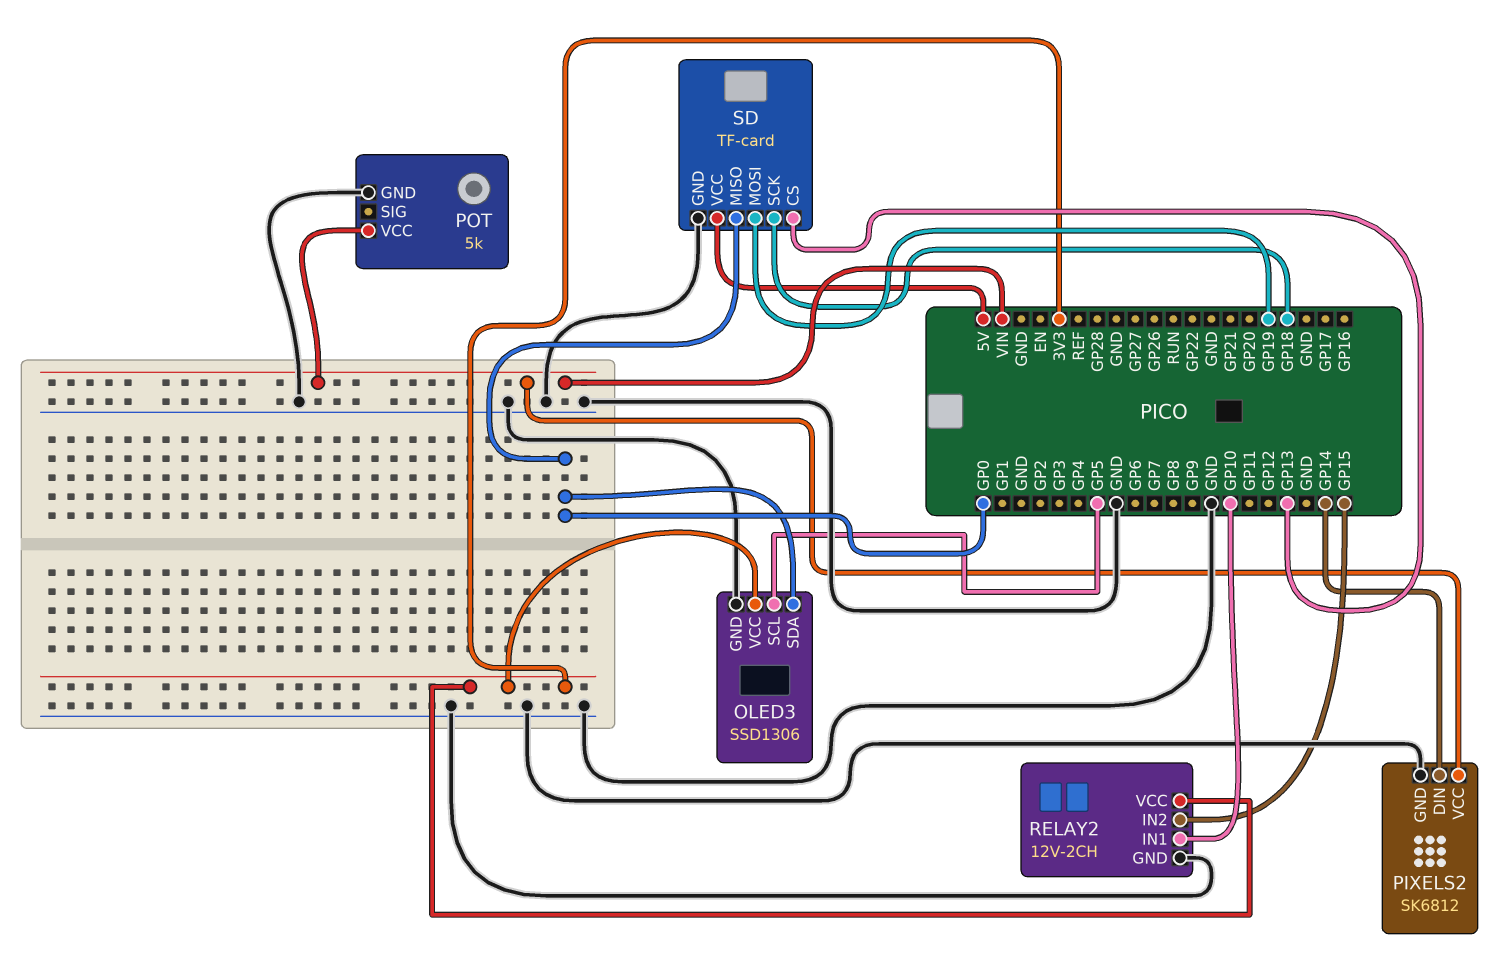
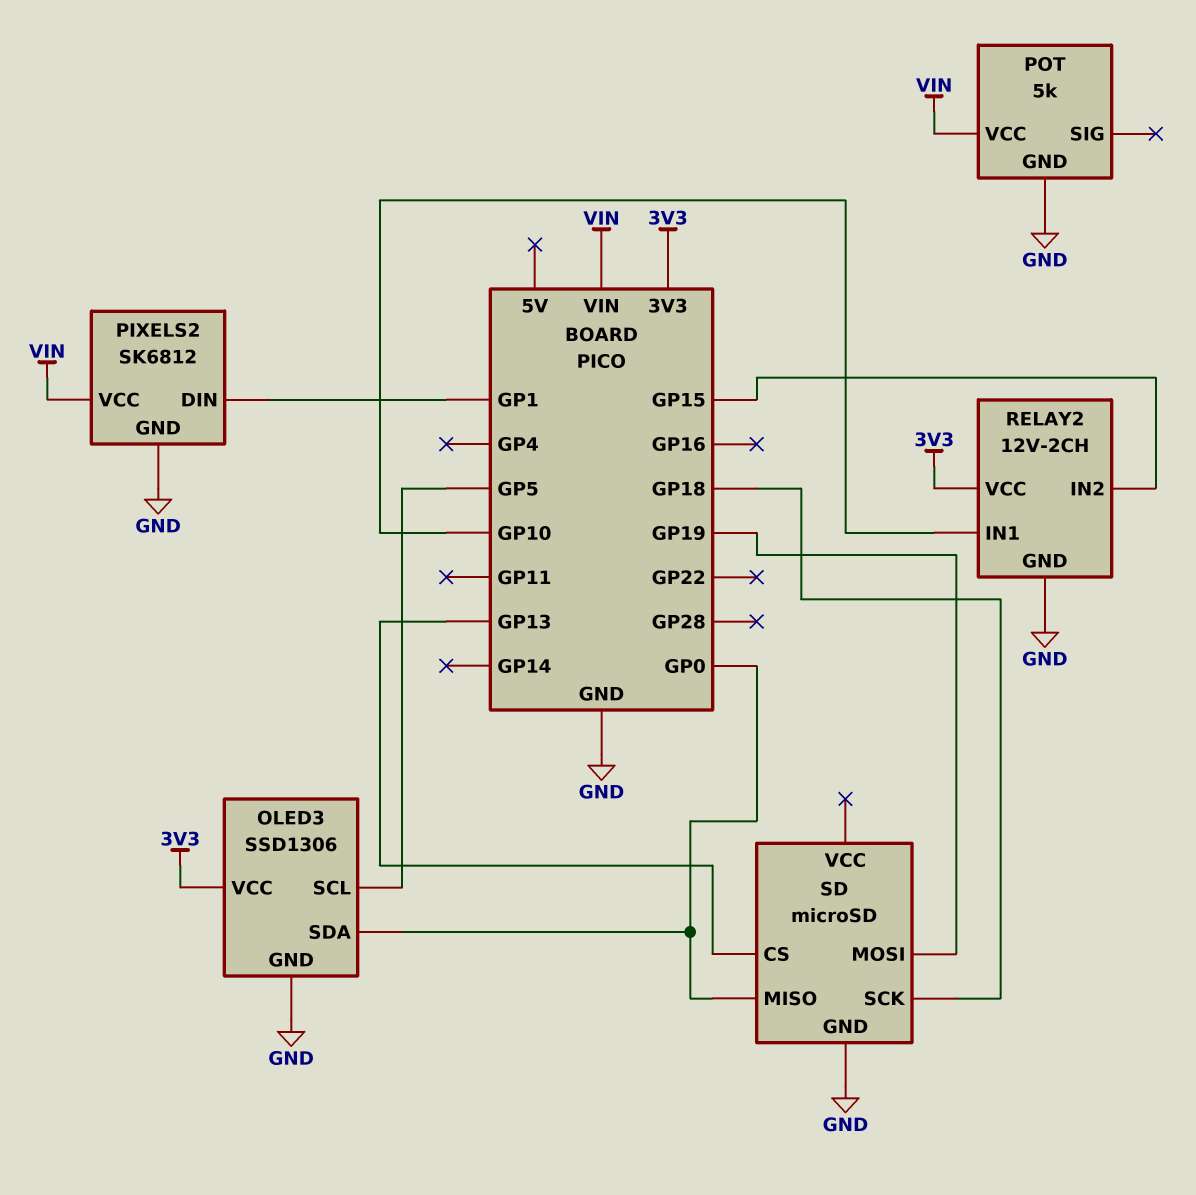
PIXELS2 pin DIN: GP14 -> GP1
SD: TF-card -> microSD
SD pin VCC: 5V -> none

